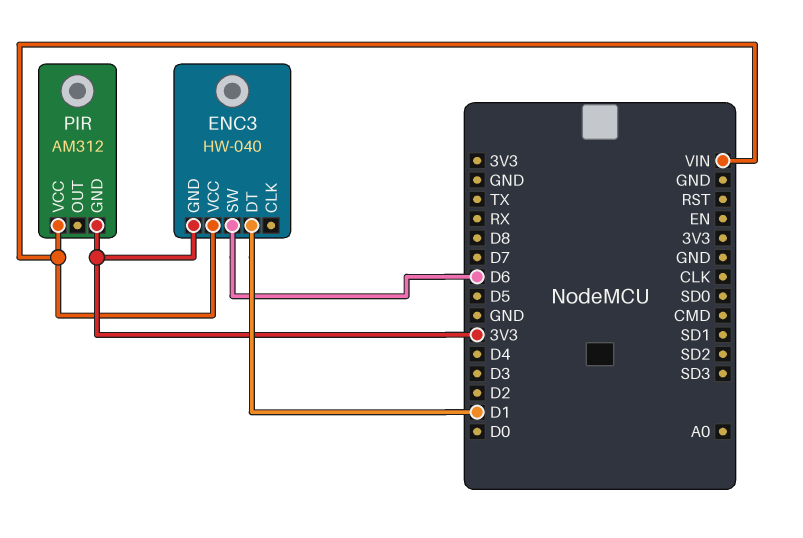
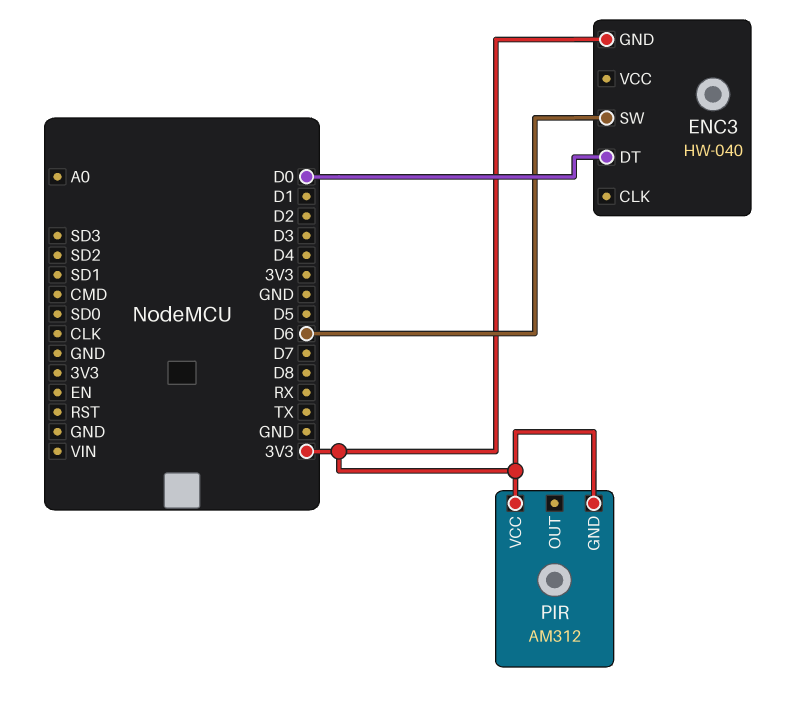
ENC3 pin DT: D1 -> D0
ENC3 pin VCC: VIN -> none
PIR pin VCC: VIN -> 3V3

